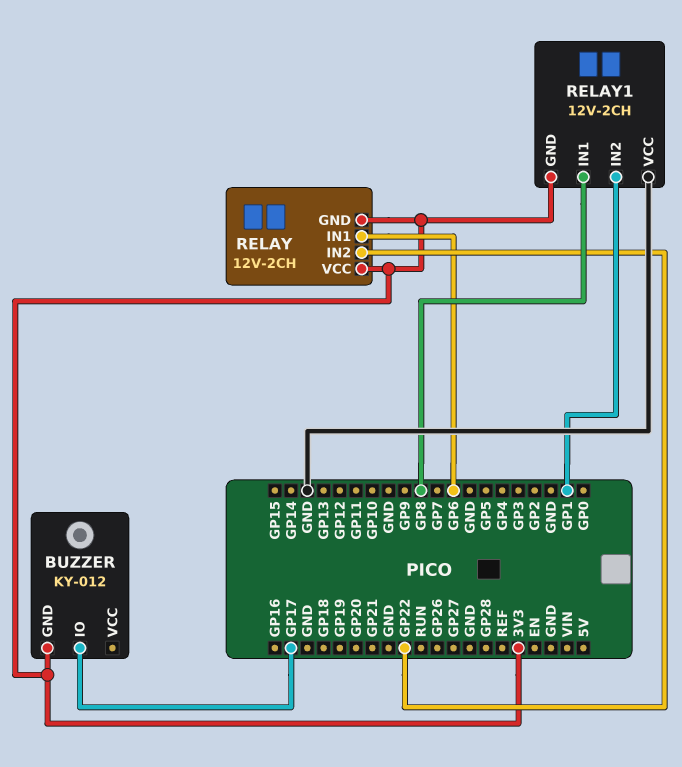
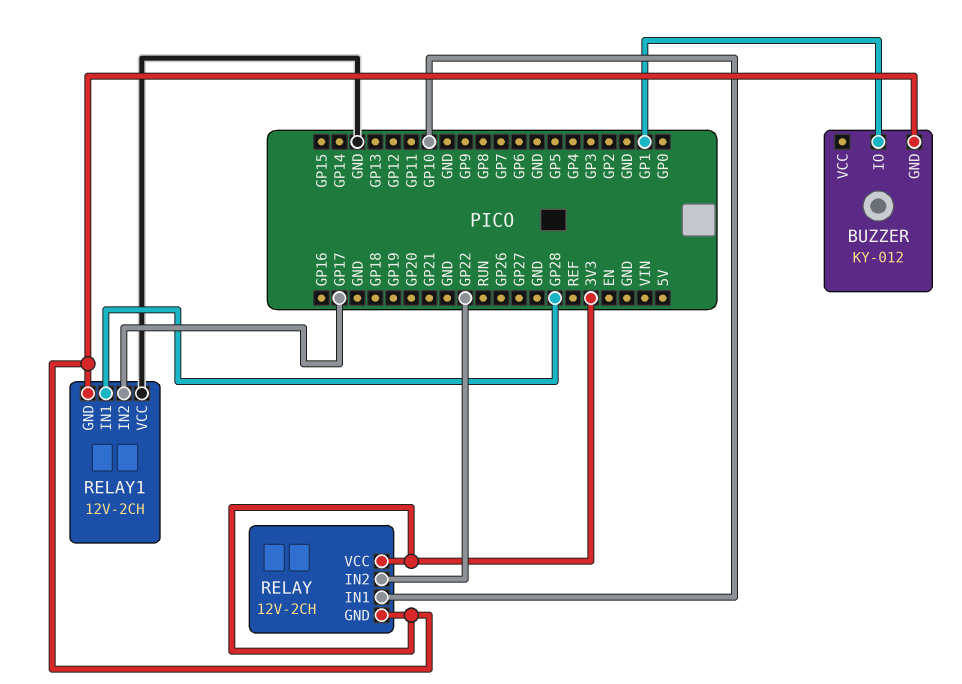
BUZZER pin IO: GP17 -> GP1
RELAY pin IN1: GP6 -> GP10
RELAY1 pin IN1: GP8 -> GP28
RELAY1 pin IN2: GP1 -> GP17

